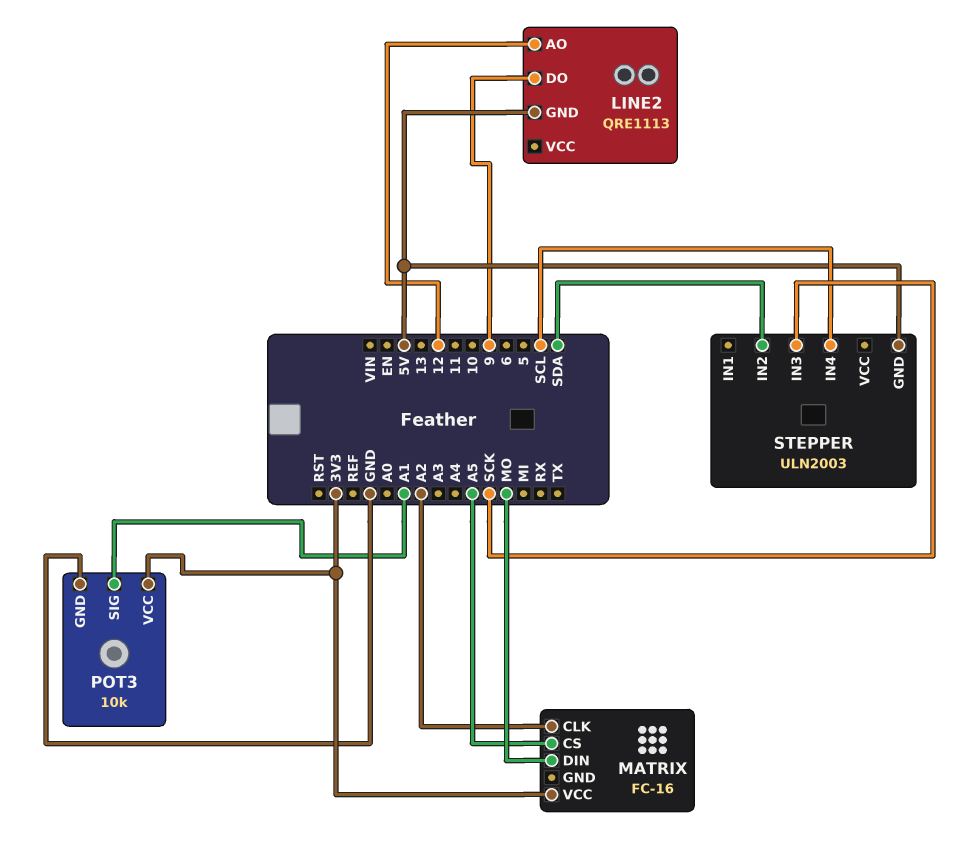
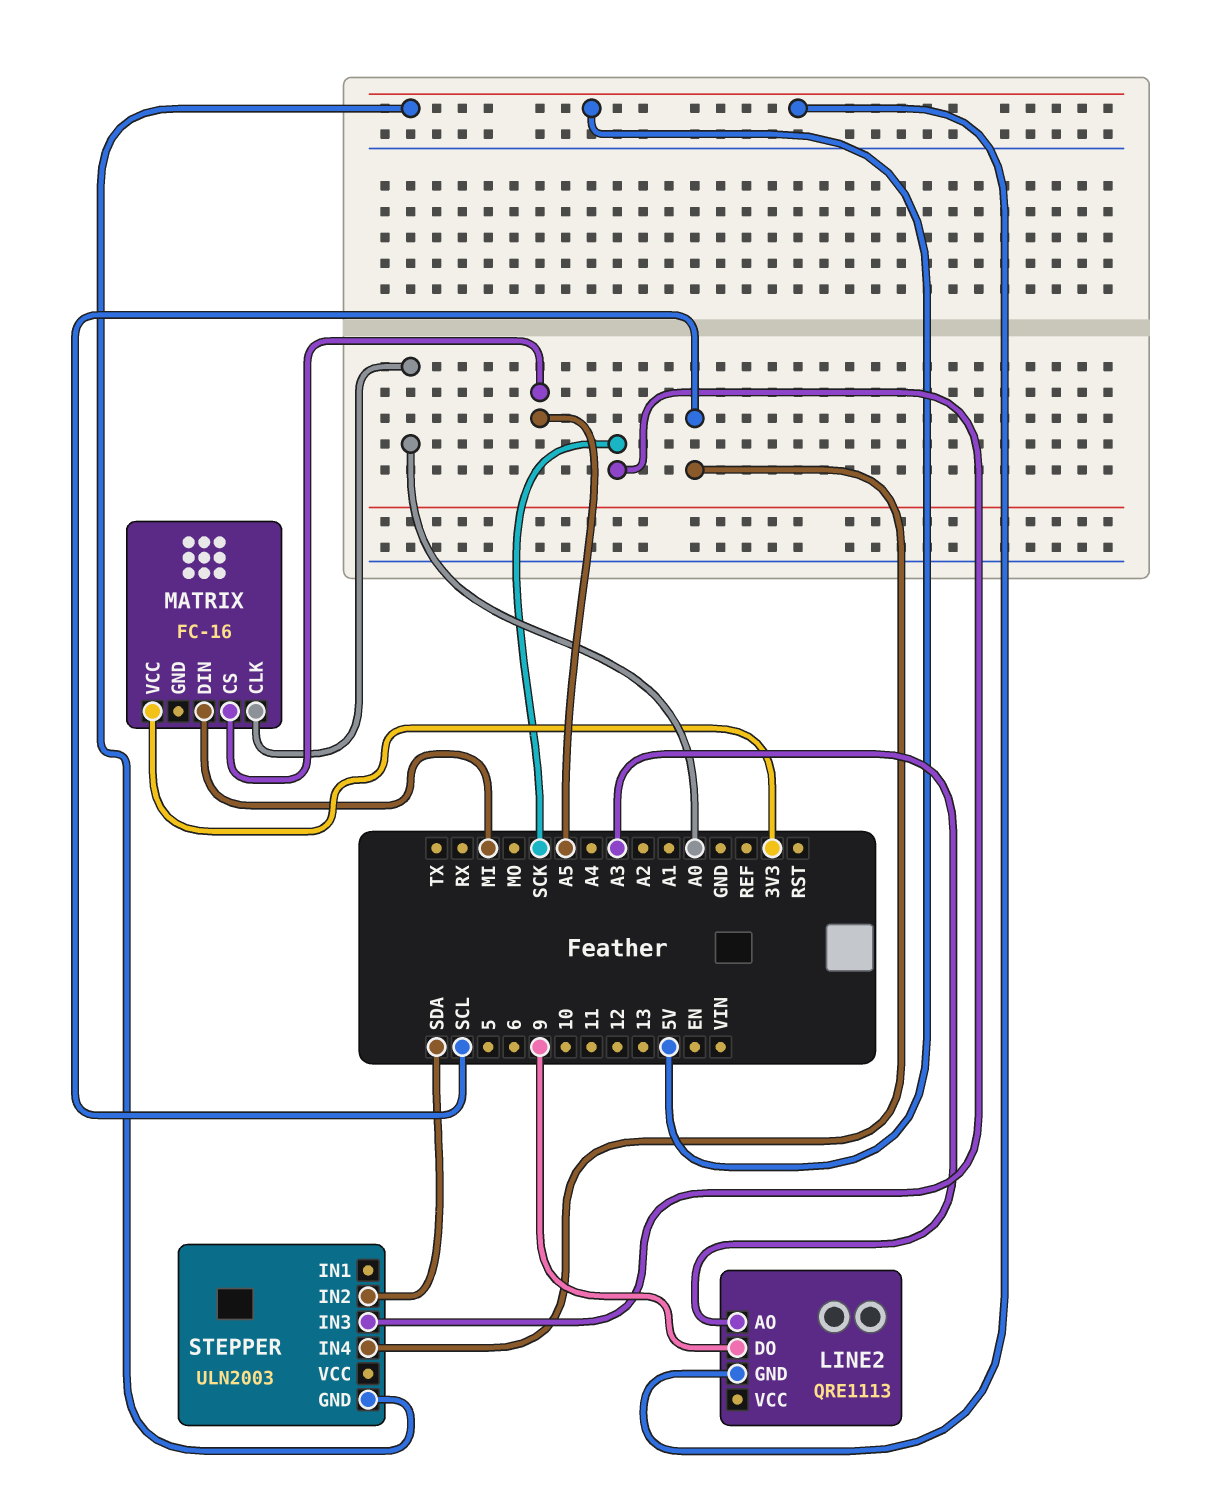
LINE2 pin AO: 12 -> A3
MATRIX pin CLK: A2 -> A0
MATRIX pin DIN: MO -> MI
POT3: 10k -> none
POT3 pin GND: GND -> none
POT3 pin SIG: A1 -> none
POT3 pin VCC: 3V3 -> none

